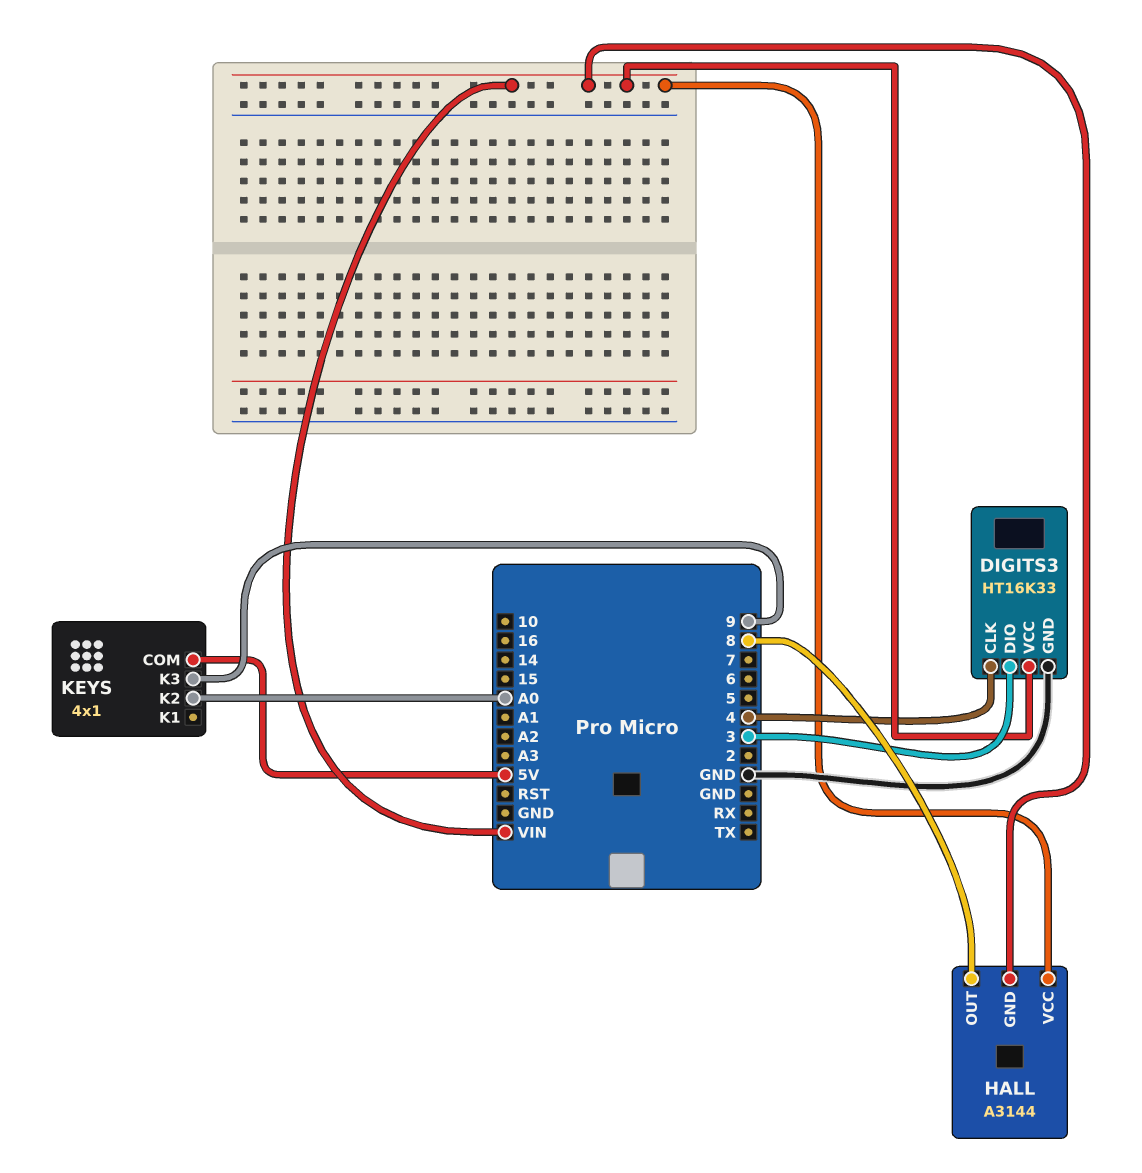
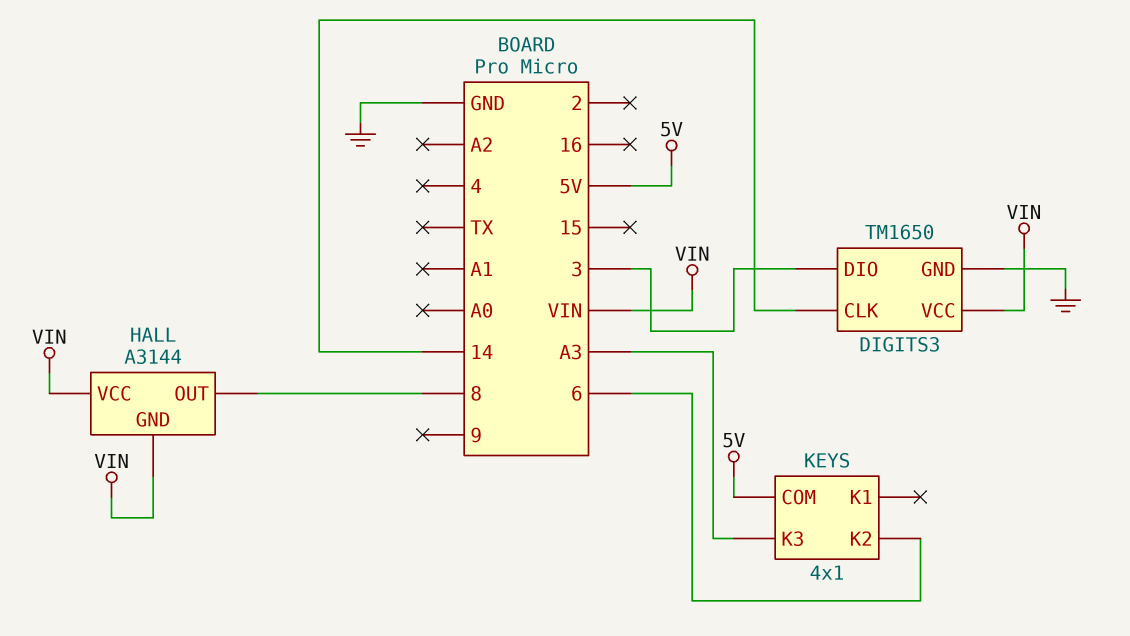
DIGITS3: HT16K33 -> TM1650
DIGITS3 pin CLK: 4 -> 14
KEYS pin K2: A0 -> 6
KEYS pin K3: 9 -> A3

